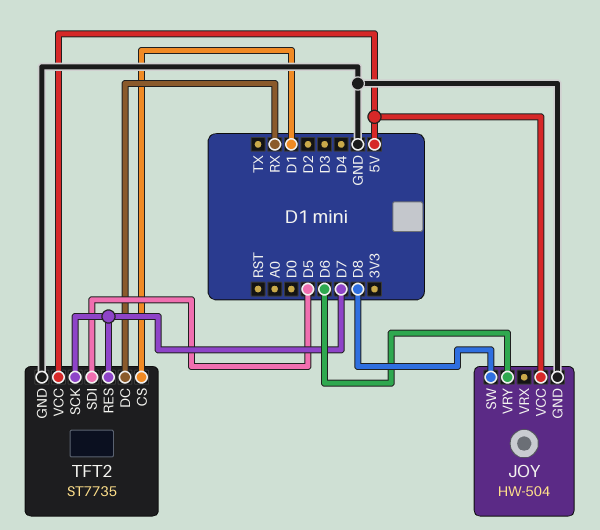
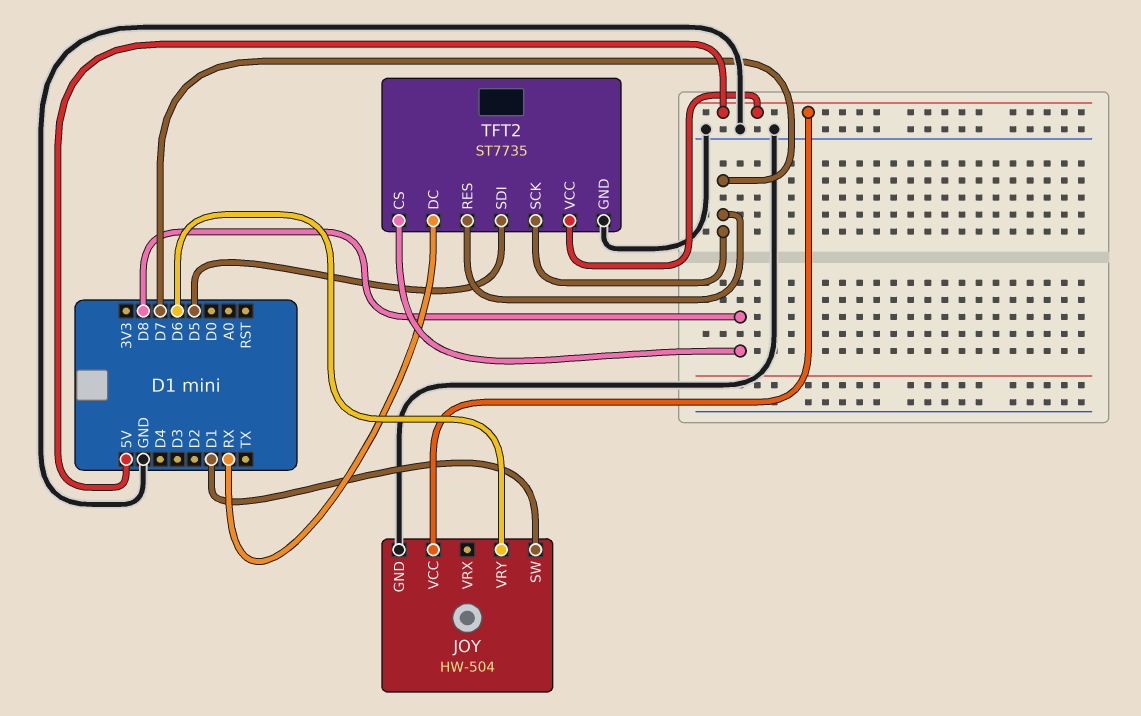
JOY pin SW: D8 -> D1
TFT2 pin CS: D1 -> D8

